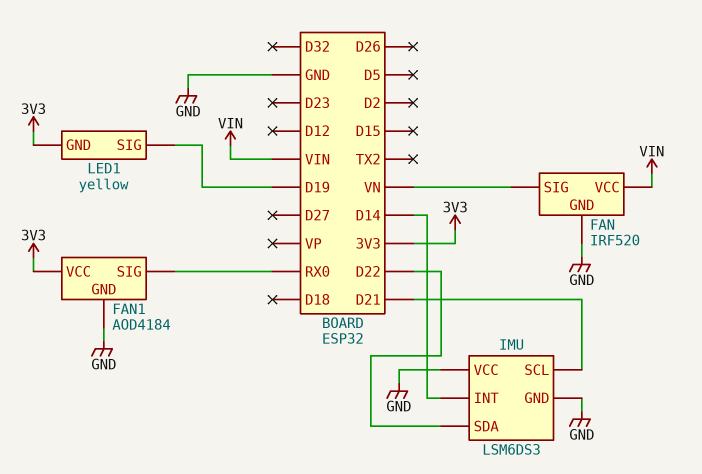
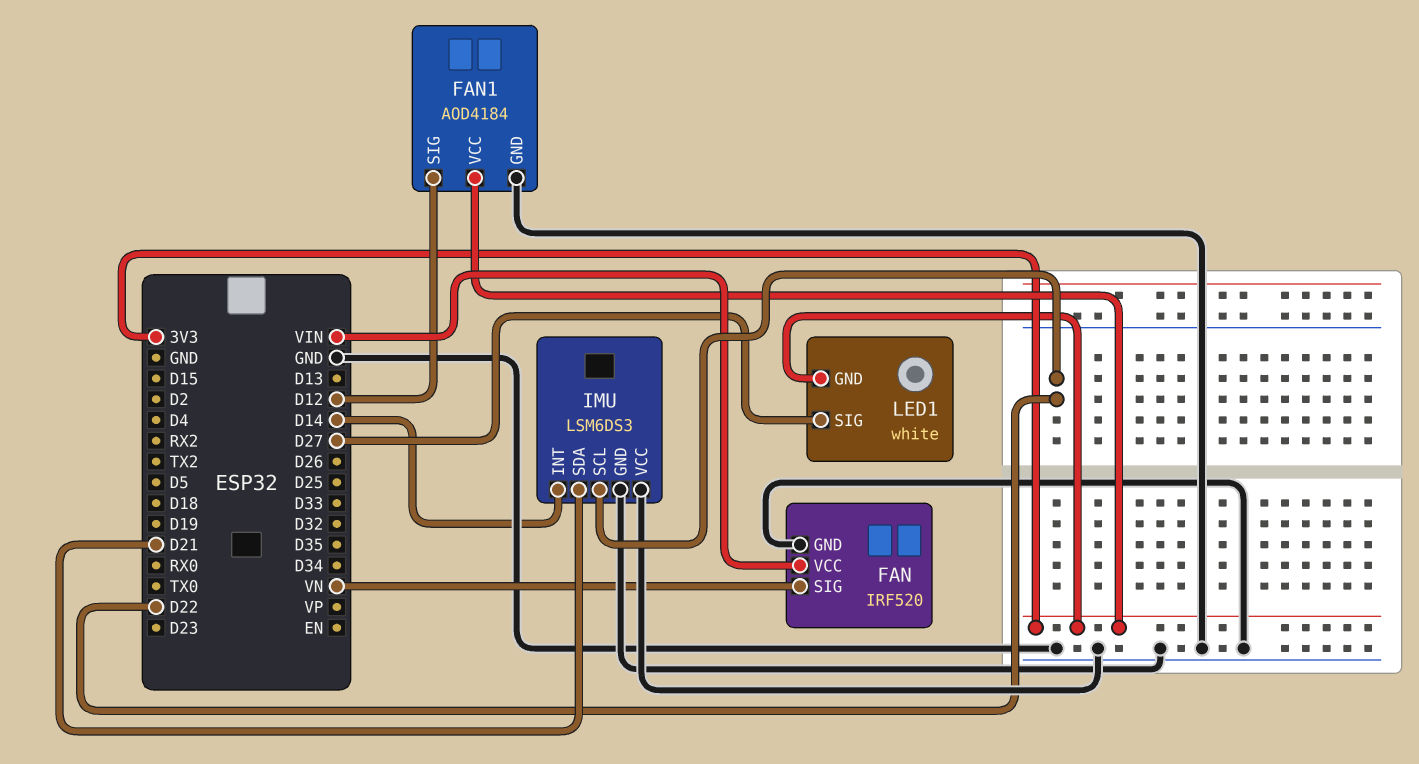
FAN1 pin SIG: RX0 -> D12
IMU pin SCL: D21 -> D22
IMU pin SDA: D22 -> D21
LED1: yellow -> white
LED1 pin SIG: D19 -> D27

